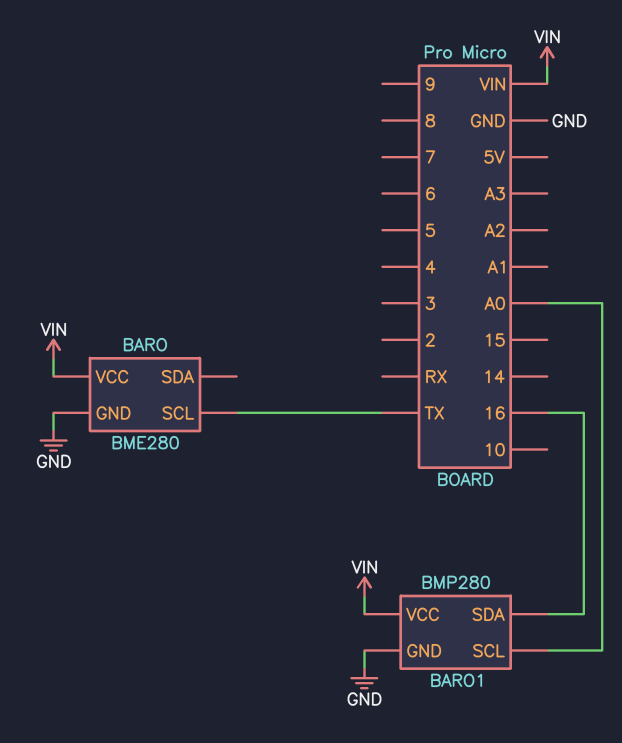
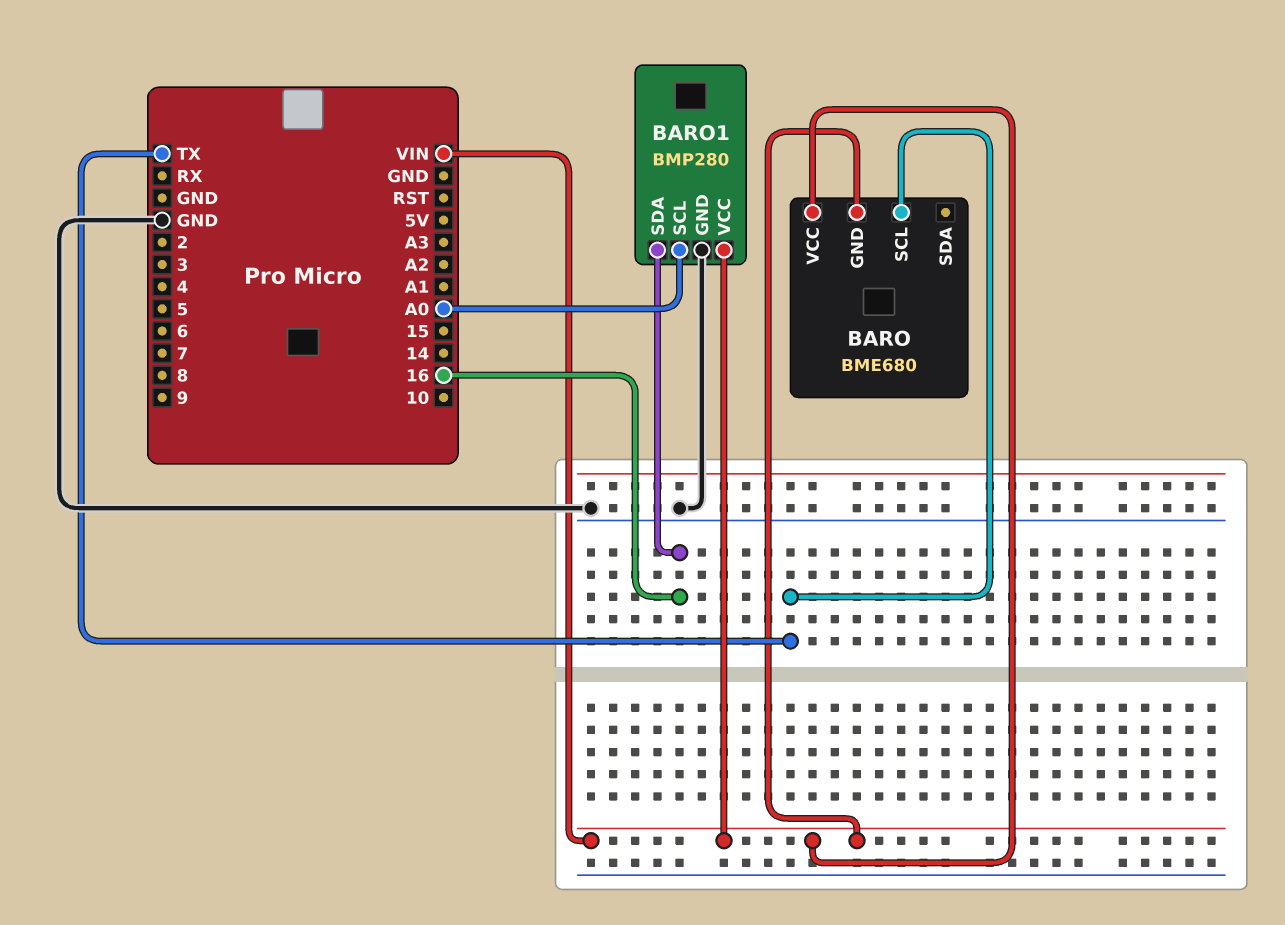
BARO: BME280 -> BME680
BARO pin GND: GND -> VIN

